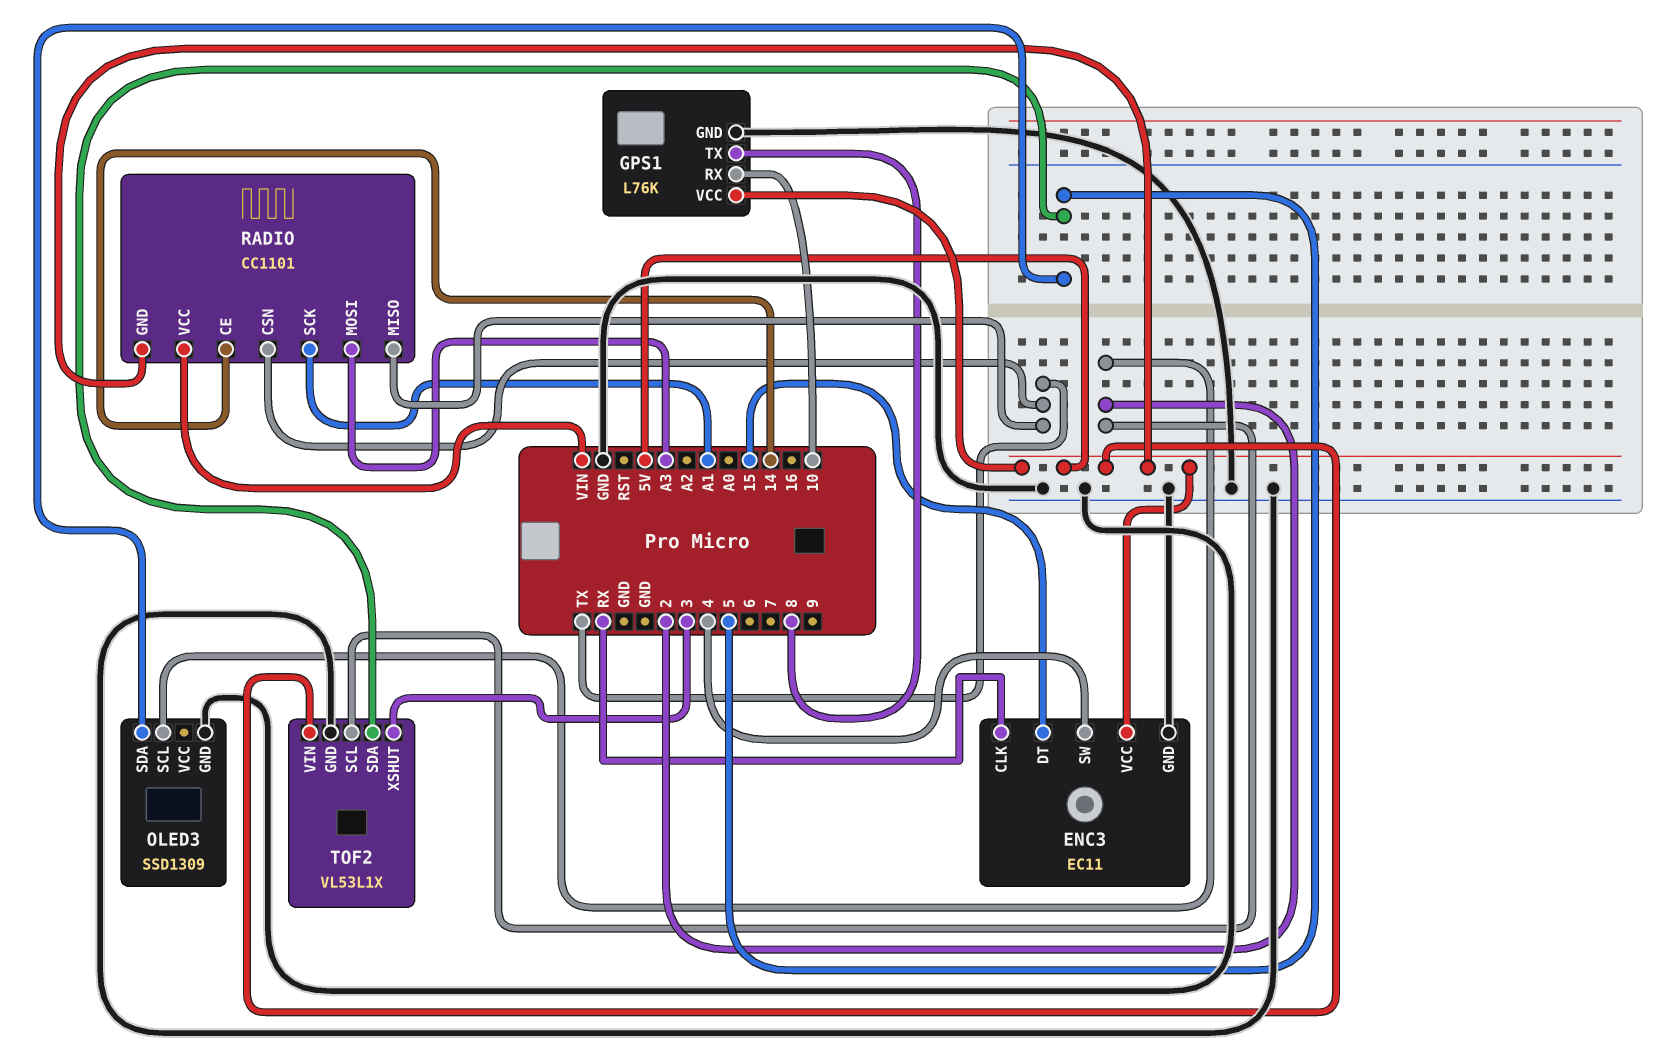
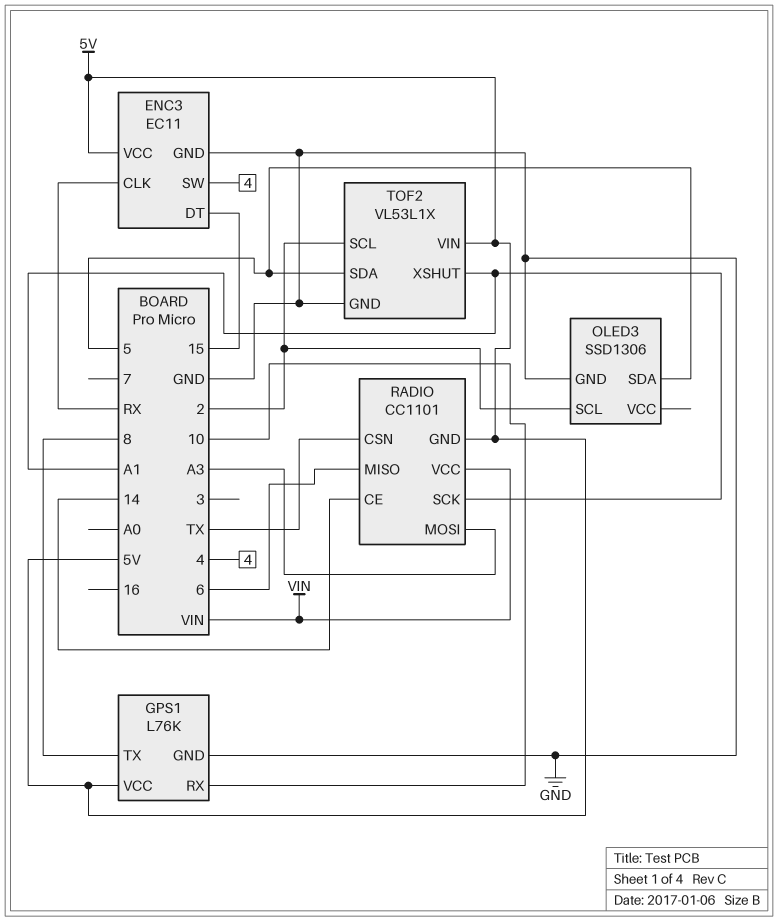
OLED3: SSD1309 -> SSD1306
RADIO pin MISO: TX -> 6
TOF2 pin XSHUT: 3 -> A1

